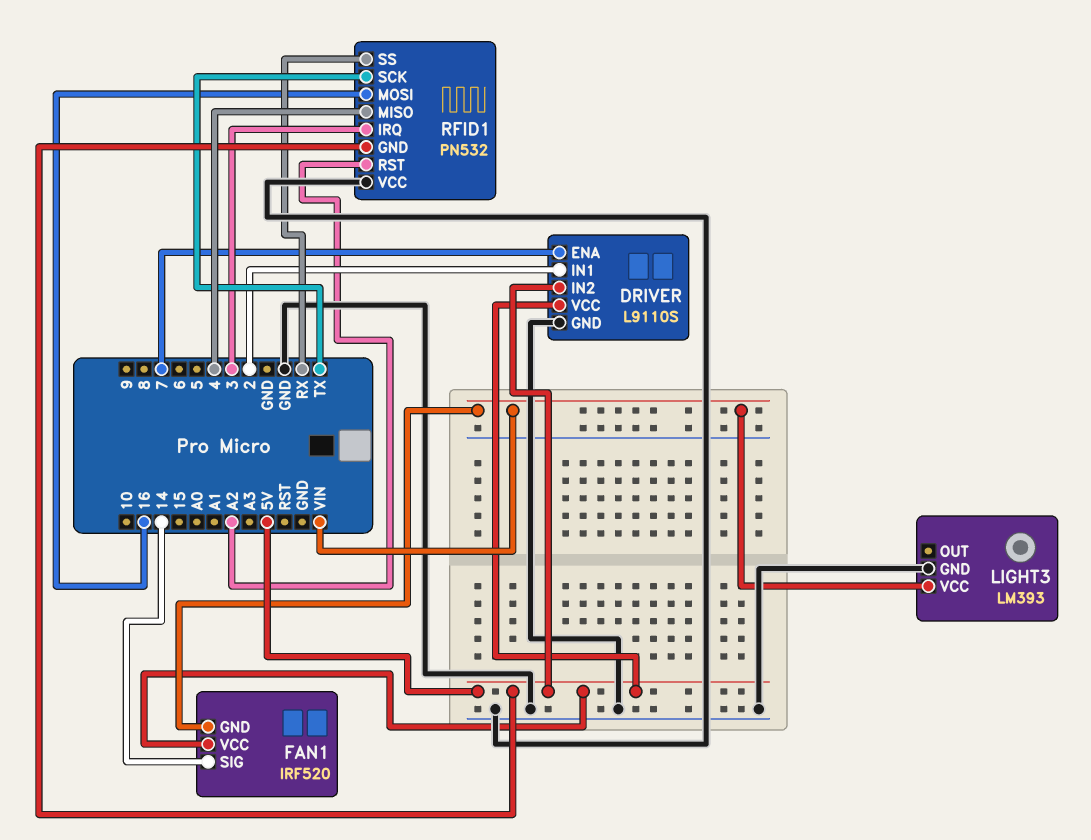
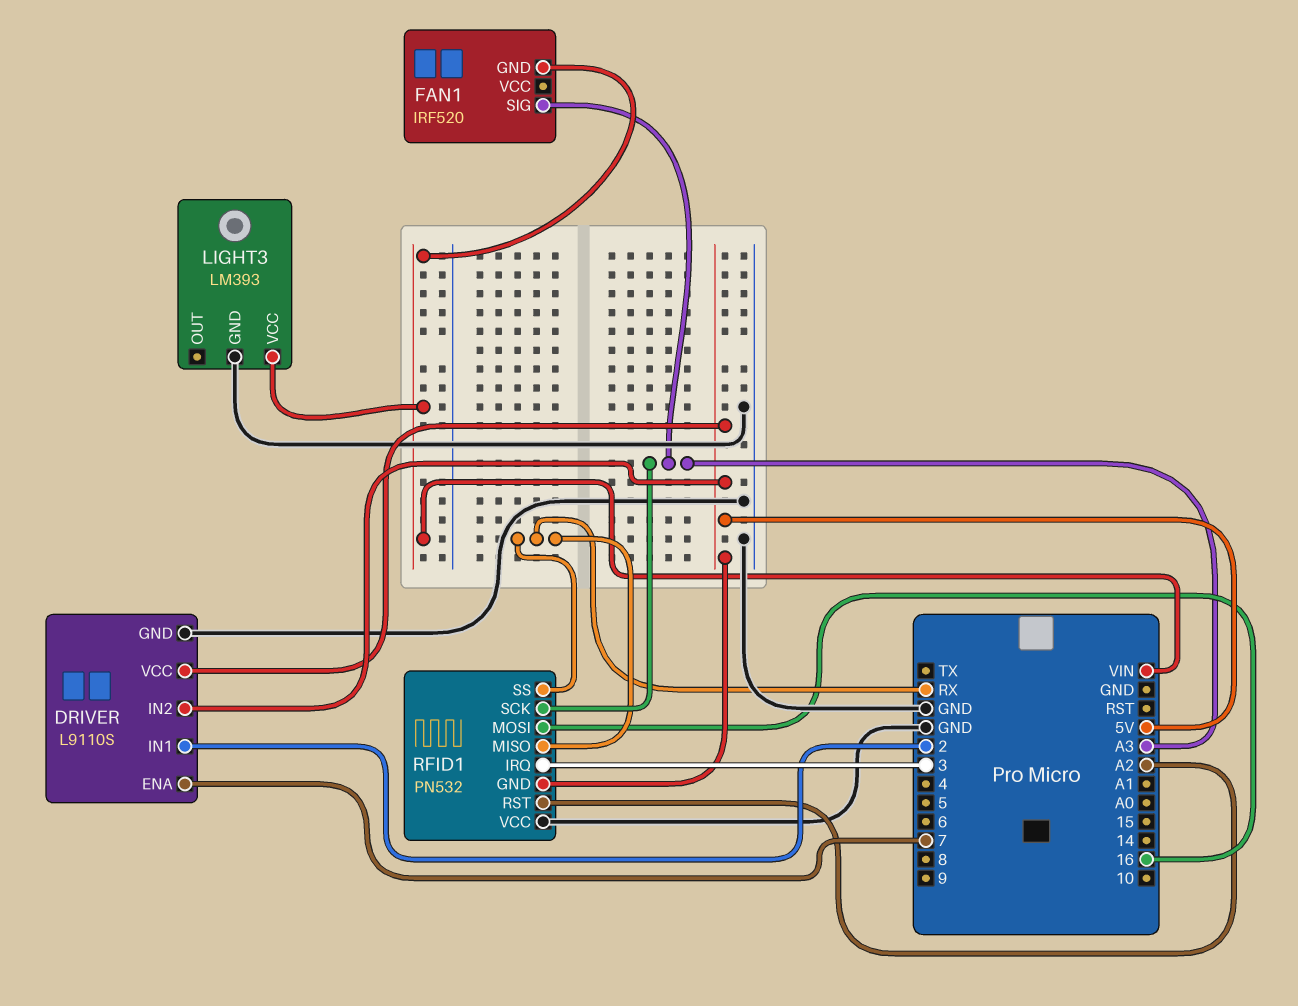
FAN1 pin SIG: 14 -> A3
FAN1 pin VCC: 5V -> none
RFID1 pin MISO: 4 -> RX
RFID1 pin SCK: TX -> A3

